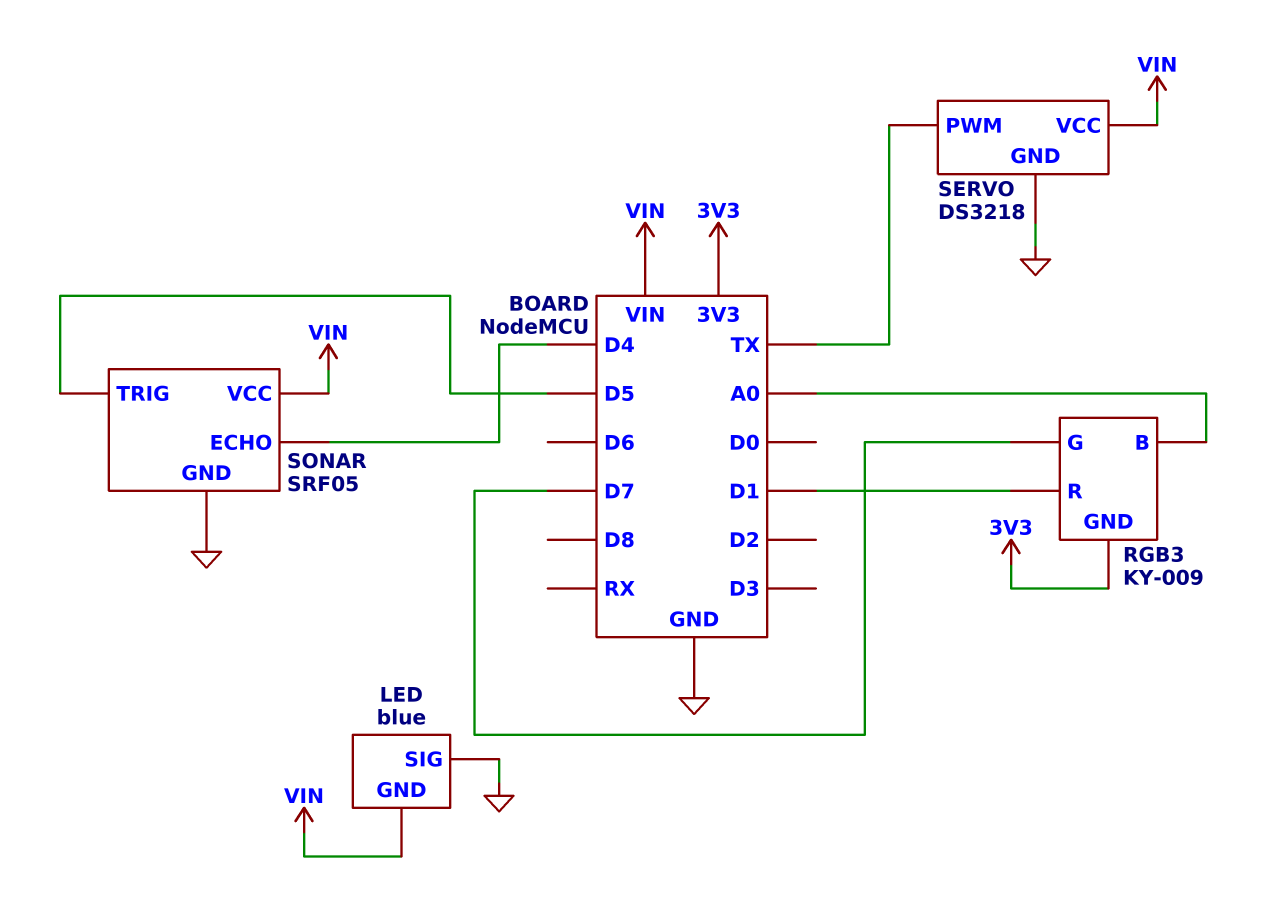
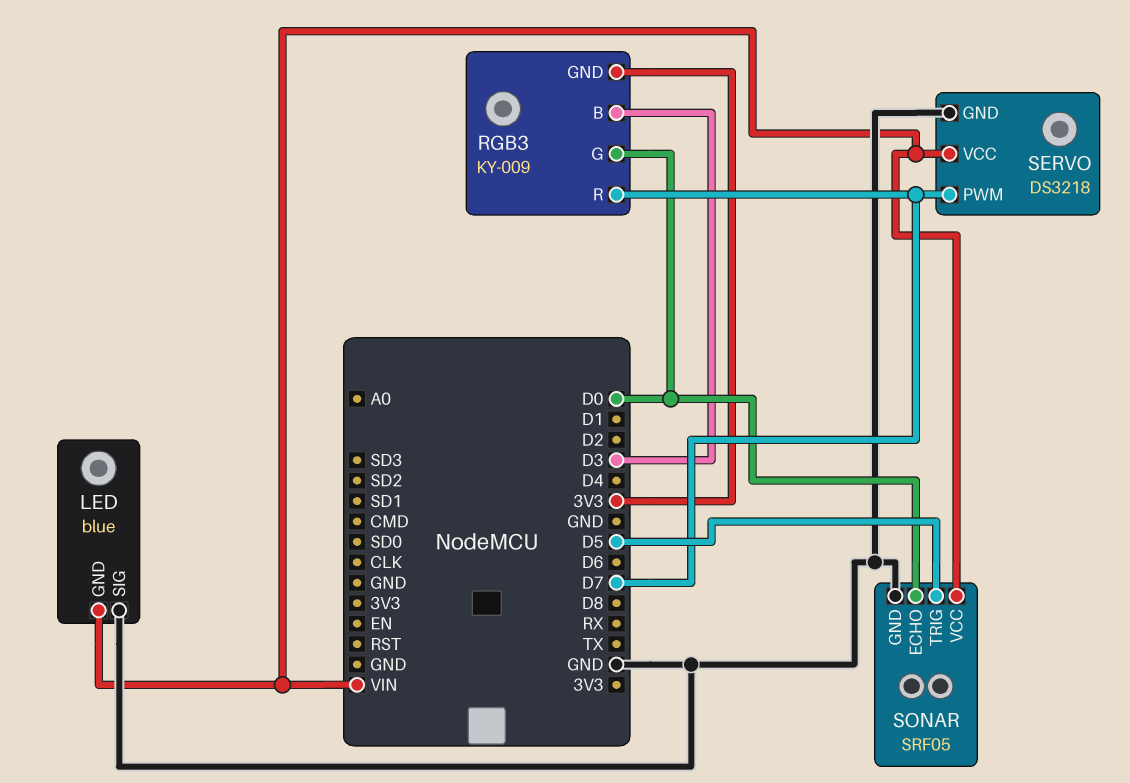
RGB3 pin B: A0 -> D3
RGB3 pin G: D7 -> D0
RGB3 pin R: D1 -> D7
SERVO pin PWM: TX -> D7
SONAR pin ECHO: D4 -> D0

